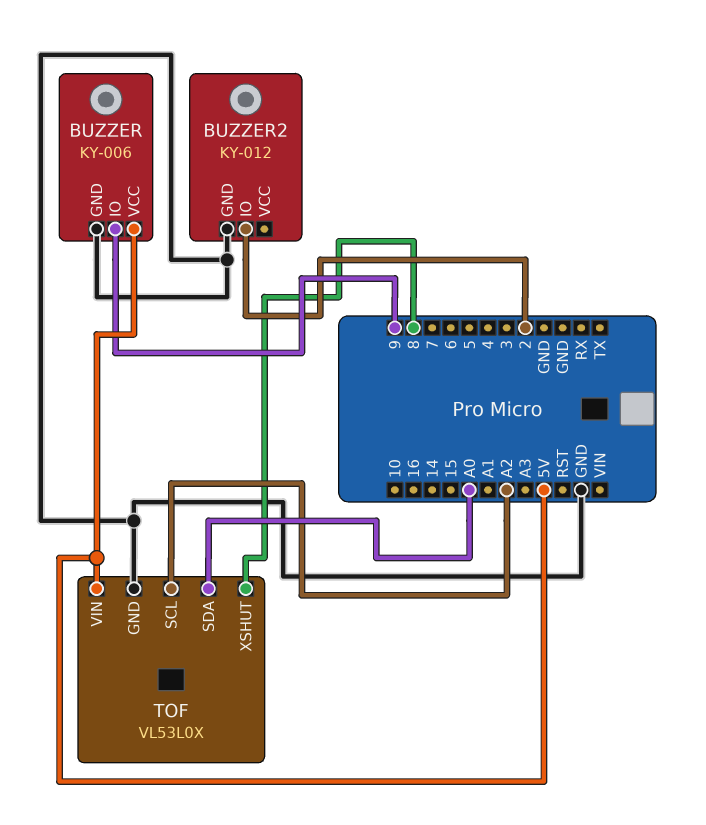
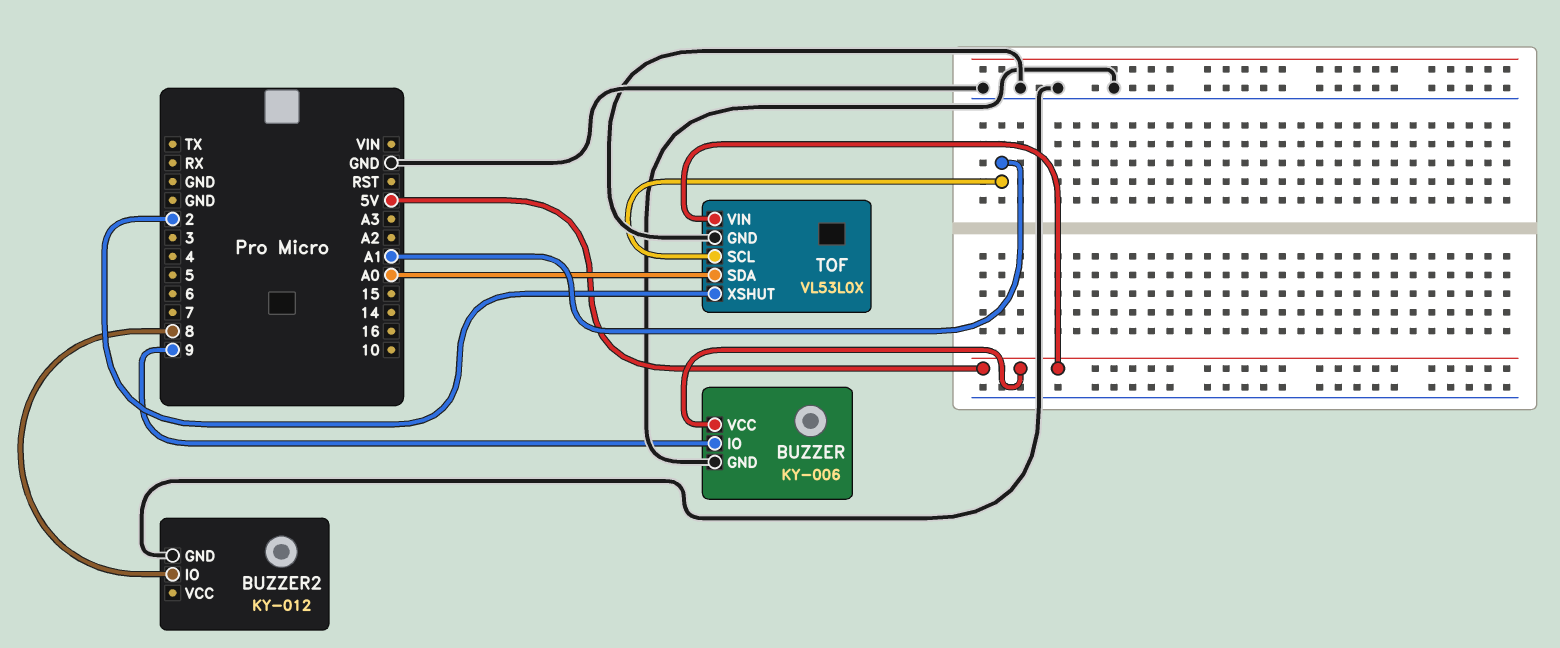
BUZZER2 pin IO: 2 -> 8
TOF pin SCL: A2 -> A1
TOF pin XSHUT: 8 -> 2

